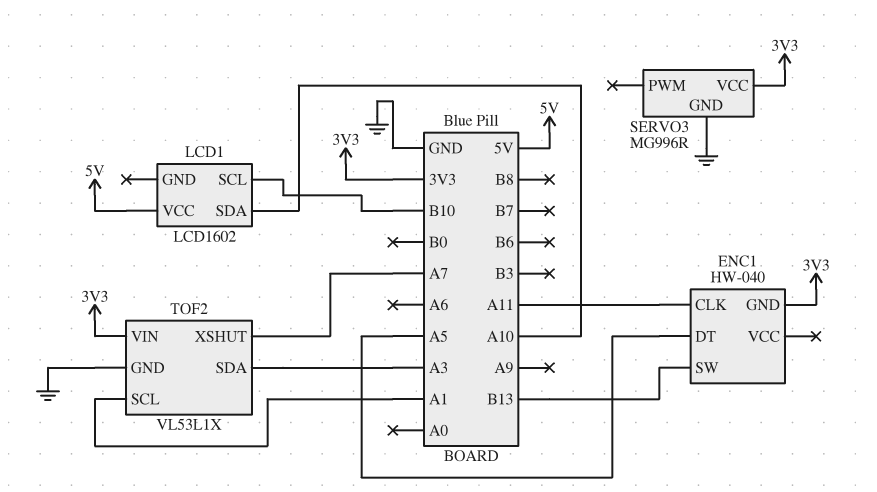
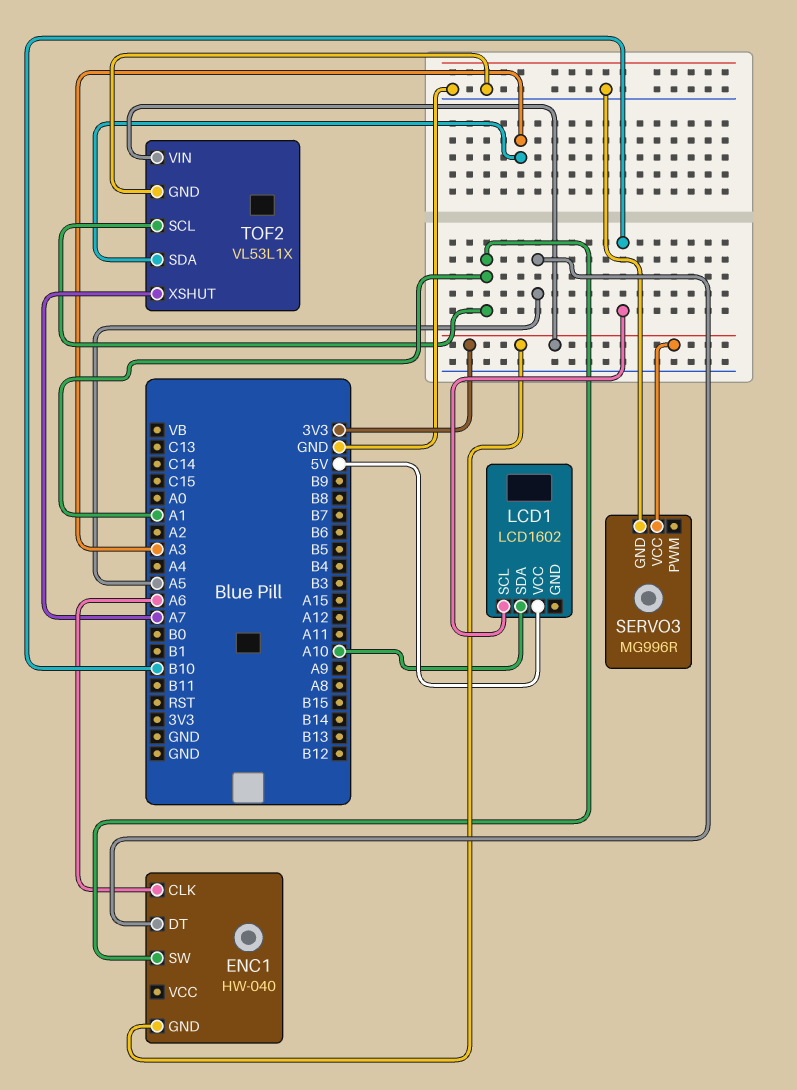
ENC1 pin CLK: A11 -> A6
ENC1 pin SW: B13 -> A1

